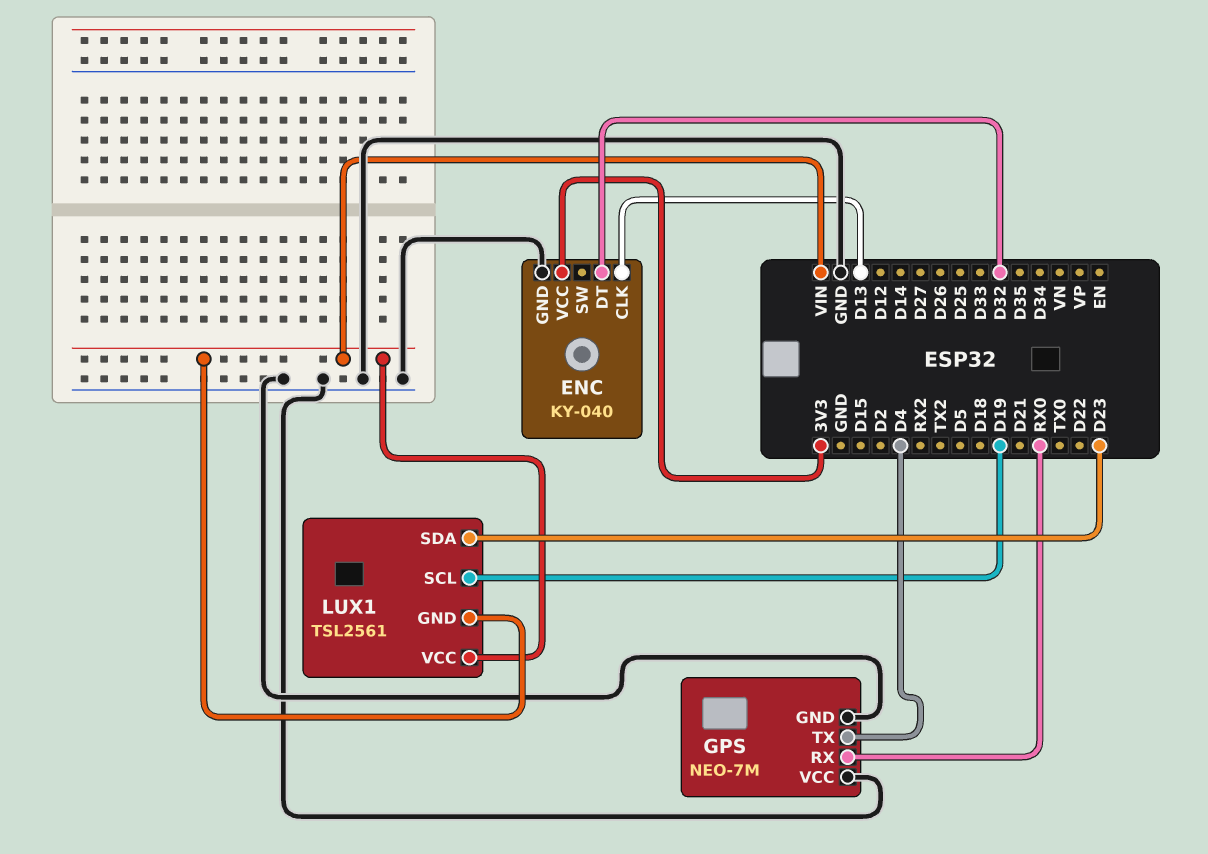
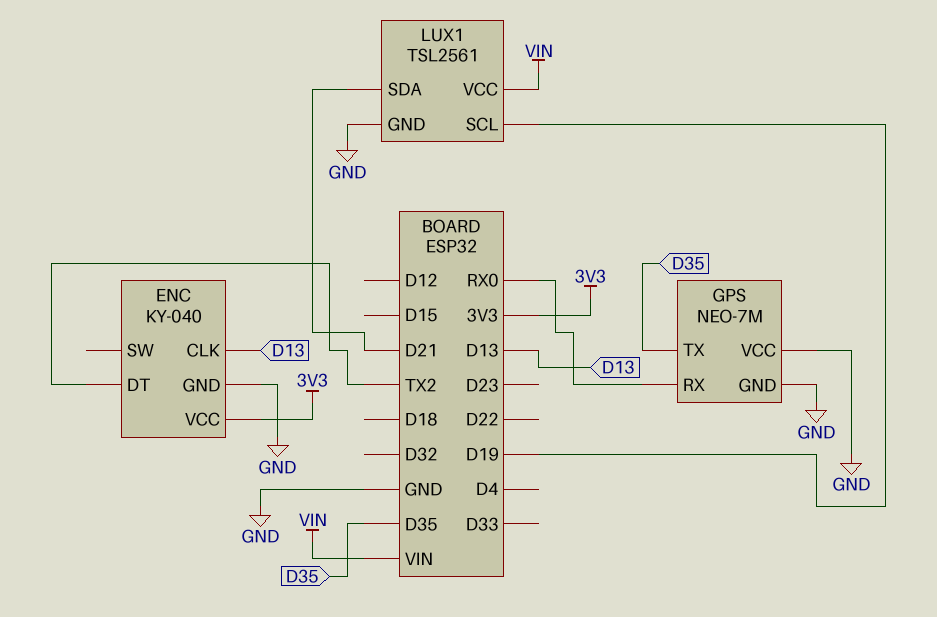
ENC pin DT: D32 -> TX2
GPS pin TX: D4 -> D35
LUX1 pin GND: VIN -> GND
LUX1 pin SDA: D23 -> D21

